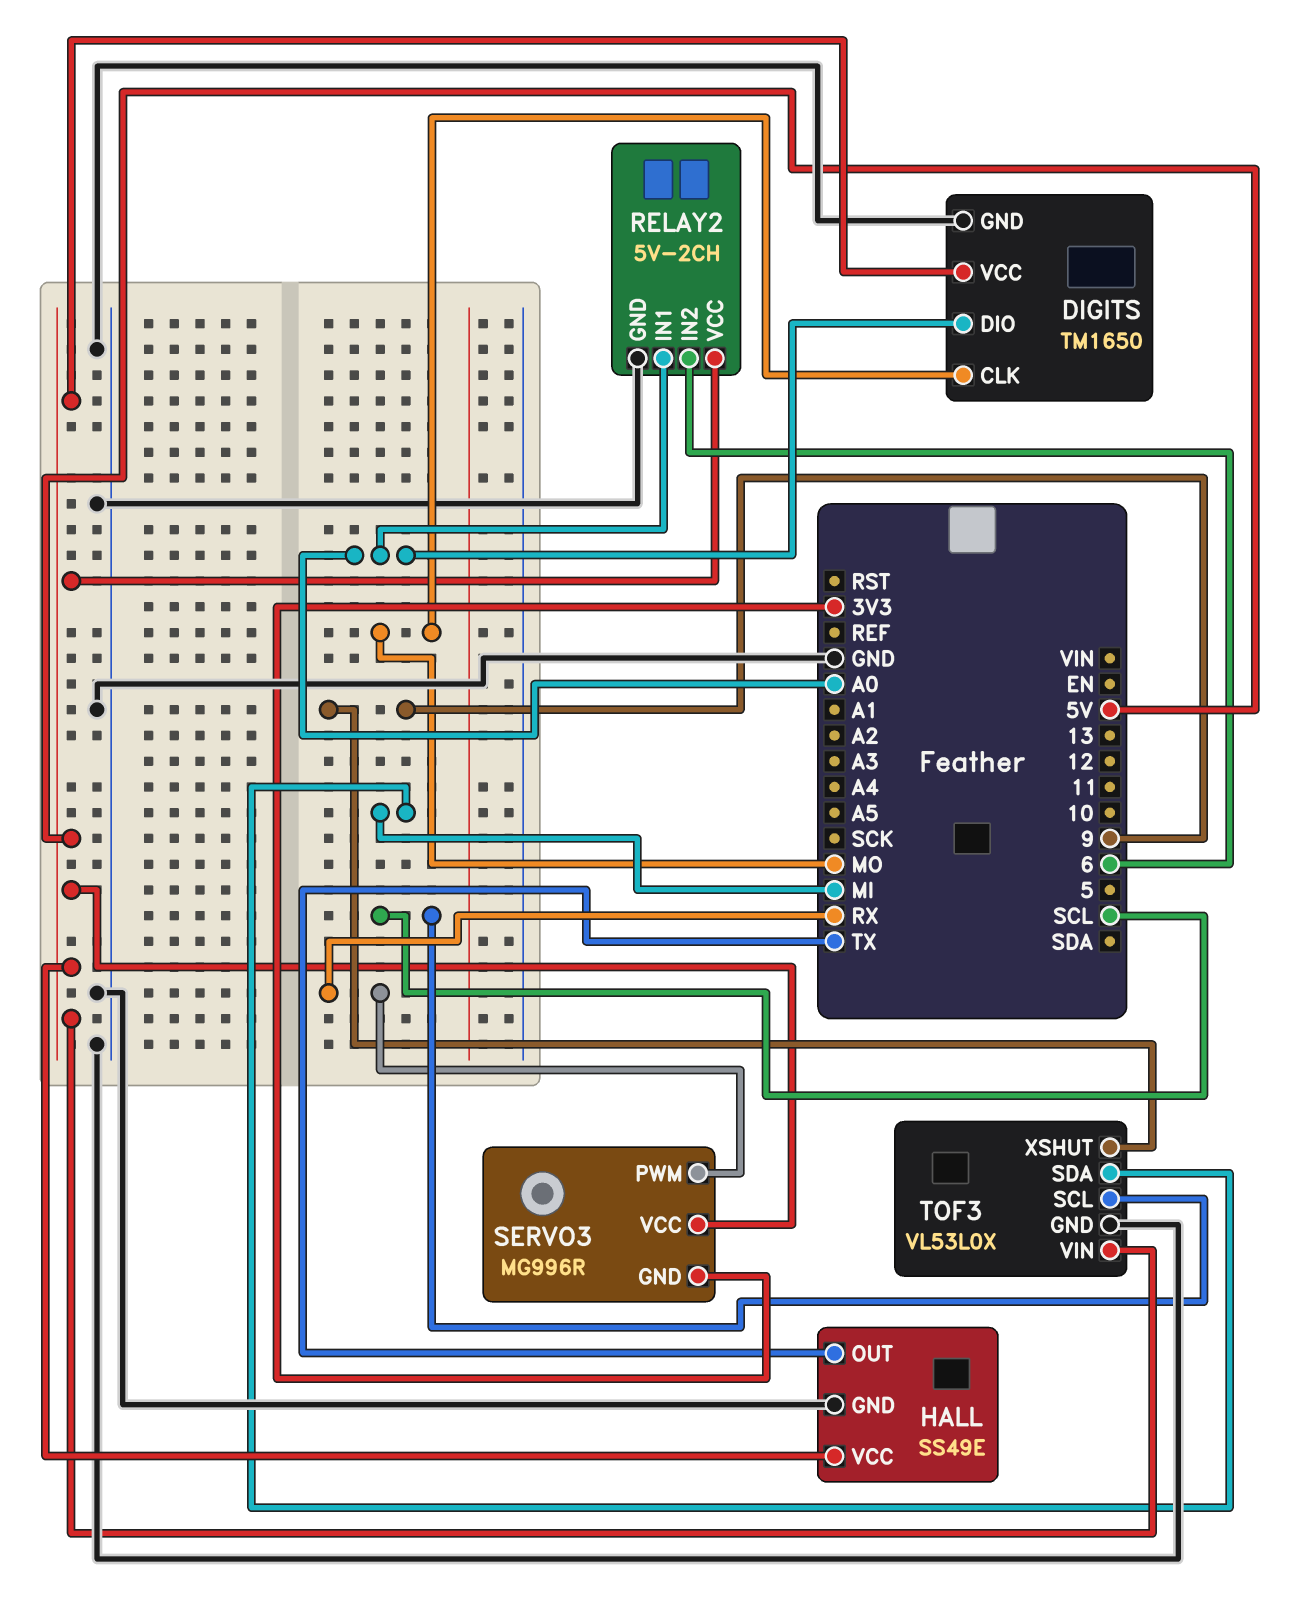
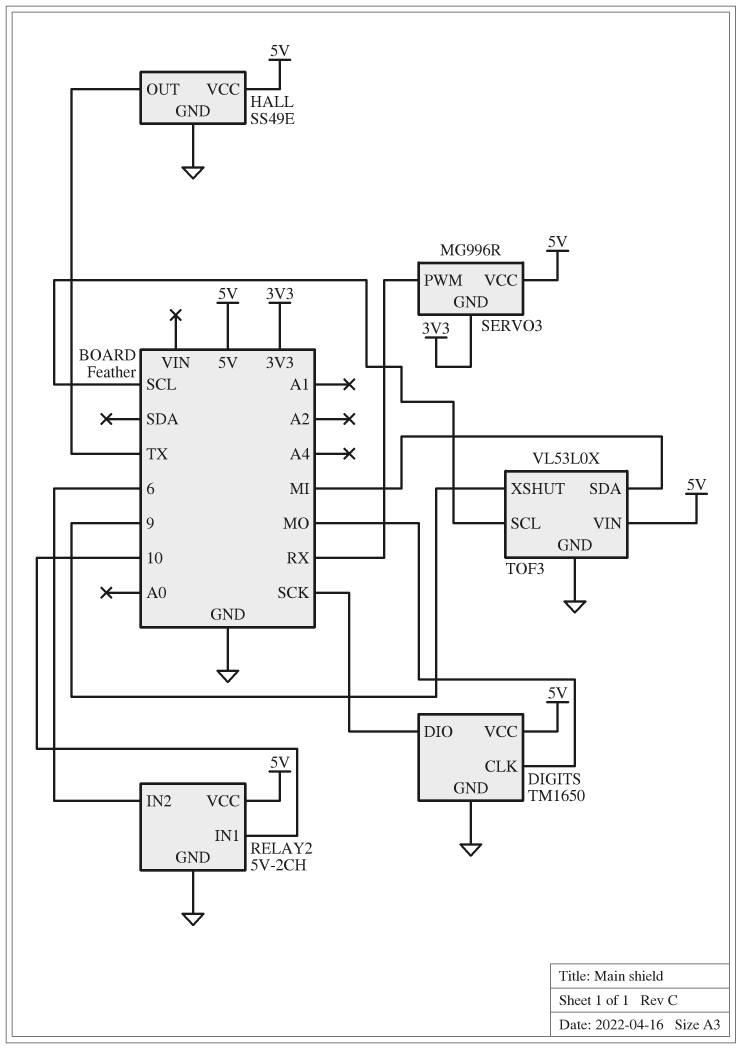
DIGITS pin DIO: A0 -> SCK
RELAY2 pin IN1: A0 -> 10

